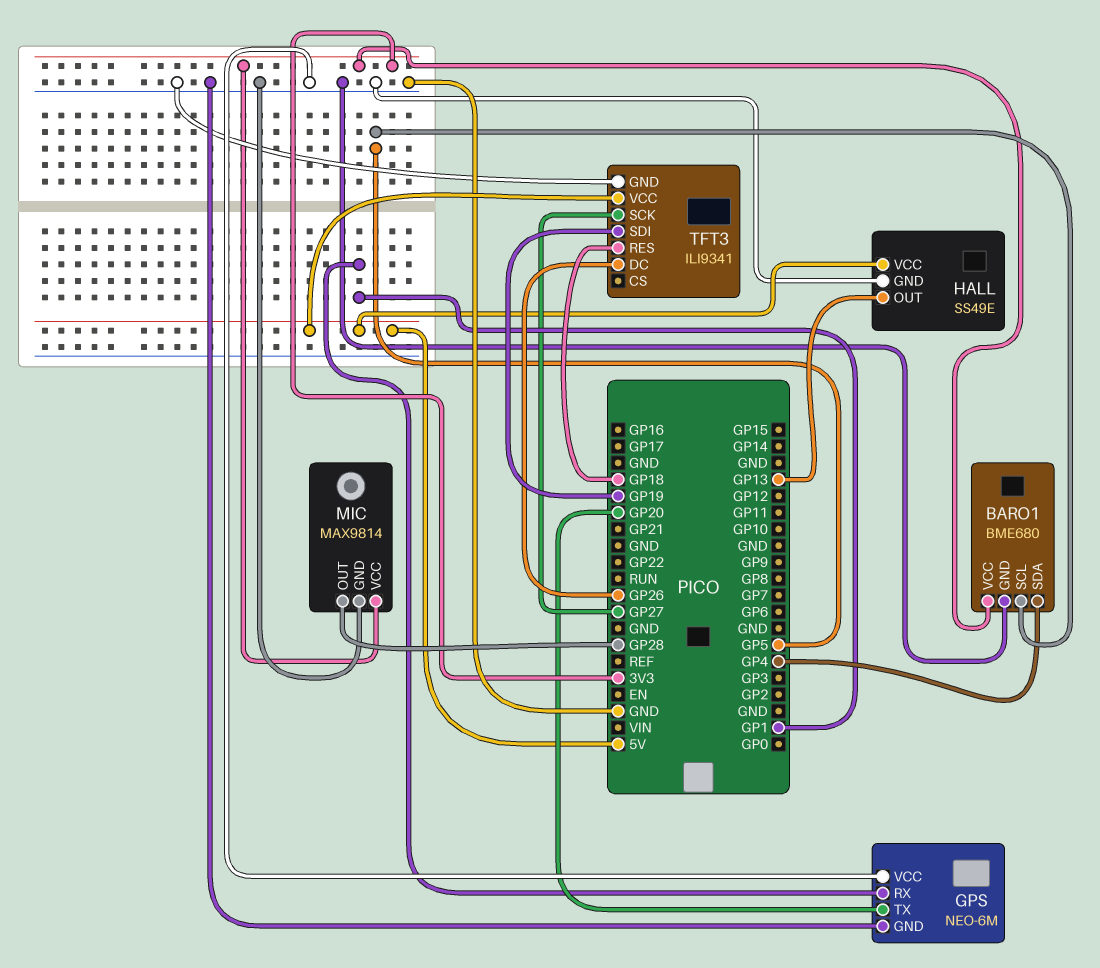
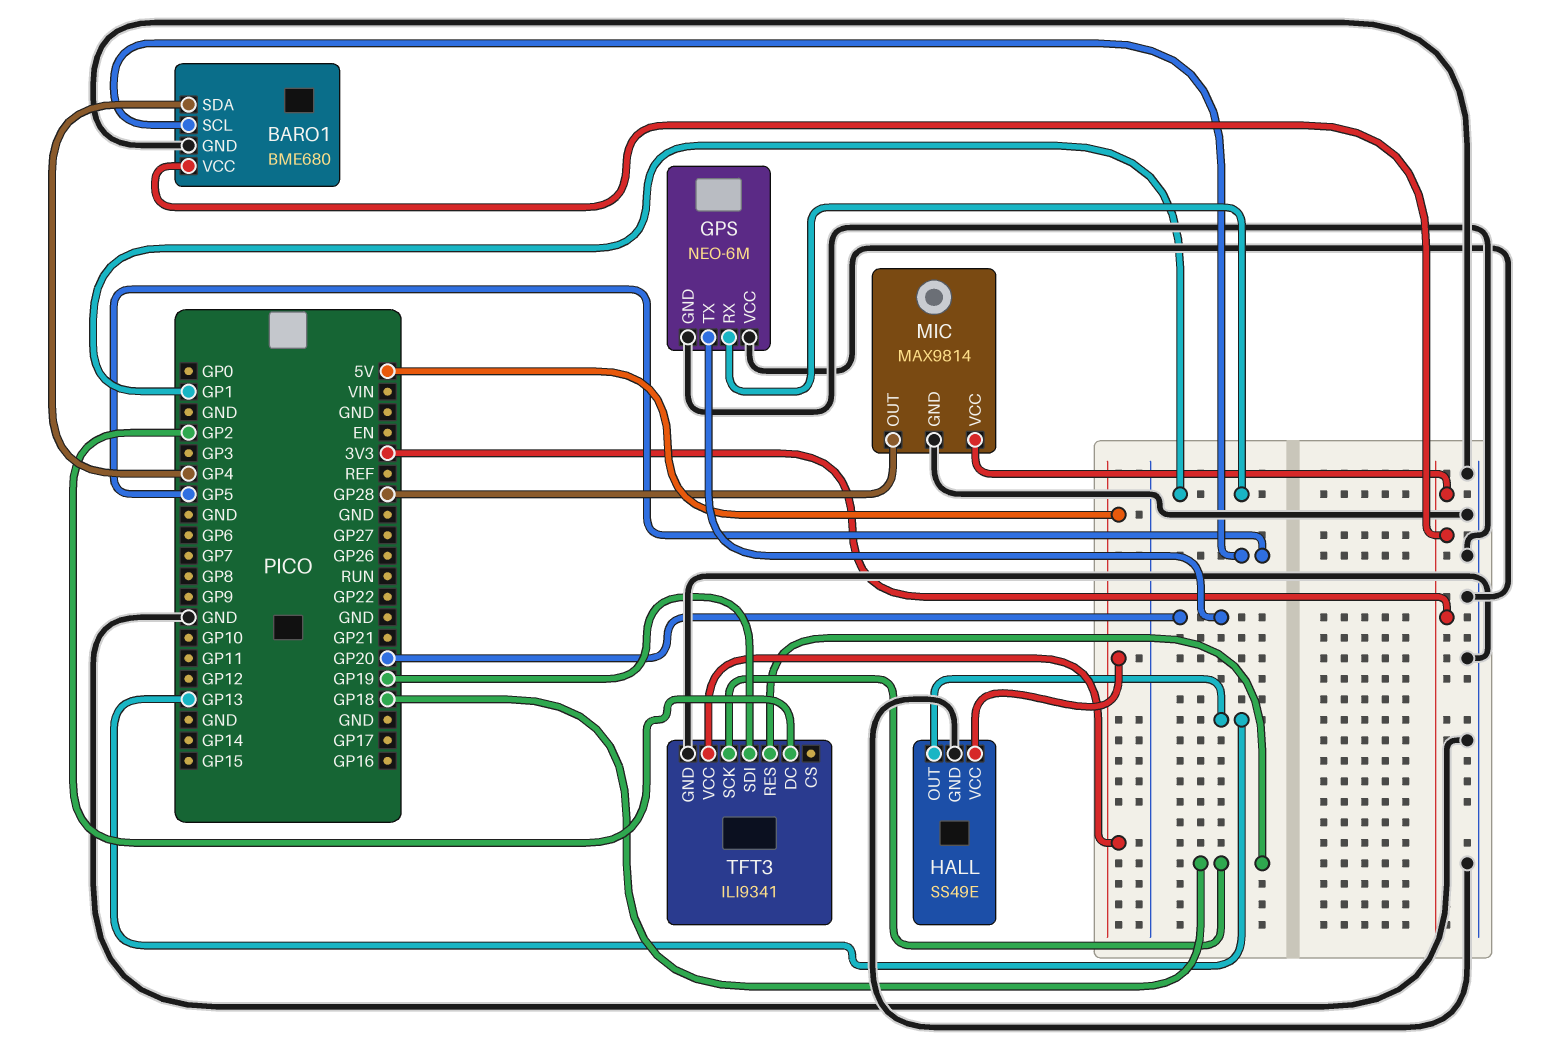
TFT3 pin DC: GP26 -> GP2
TFT3 pin SCK: GP27 -> GP18

